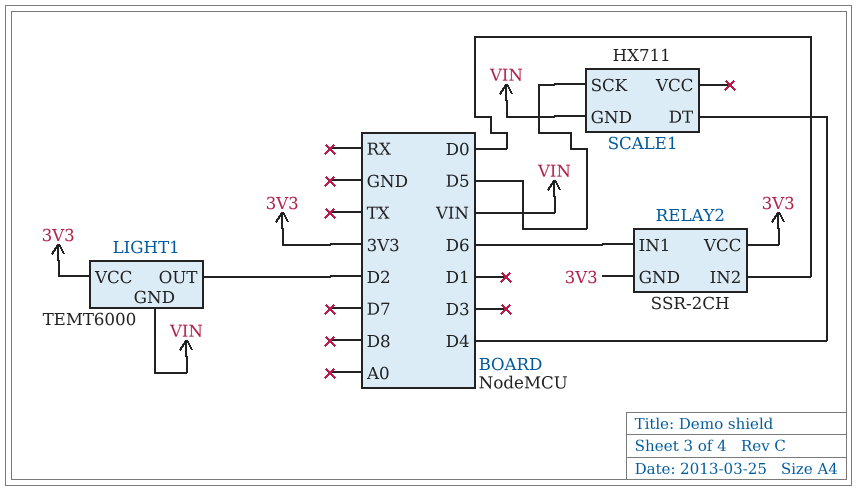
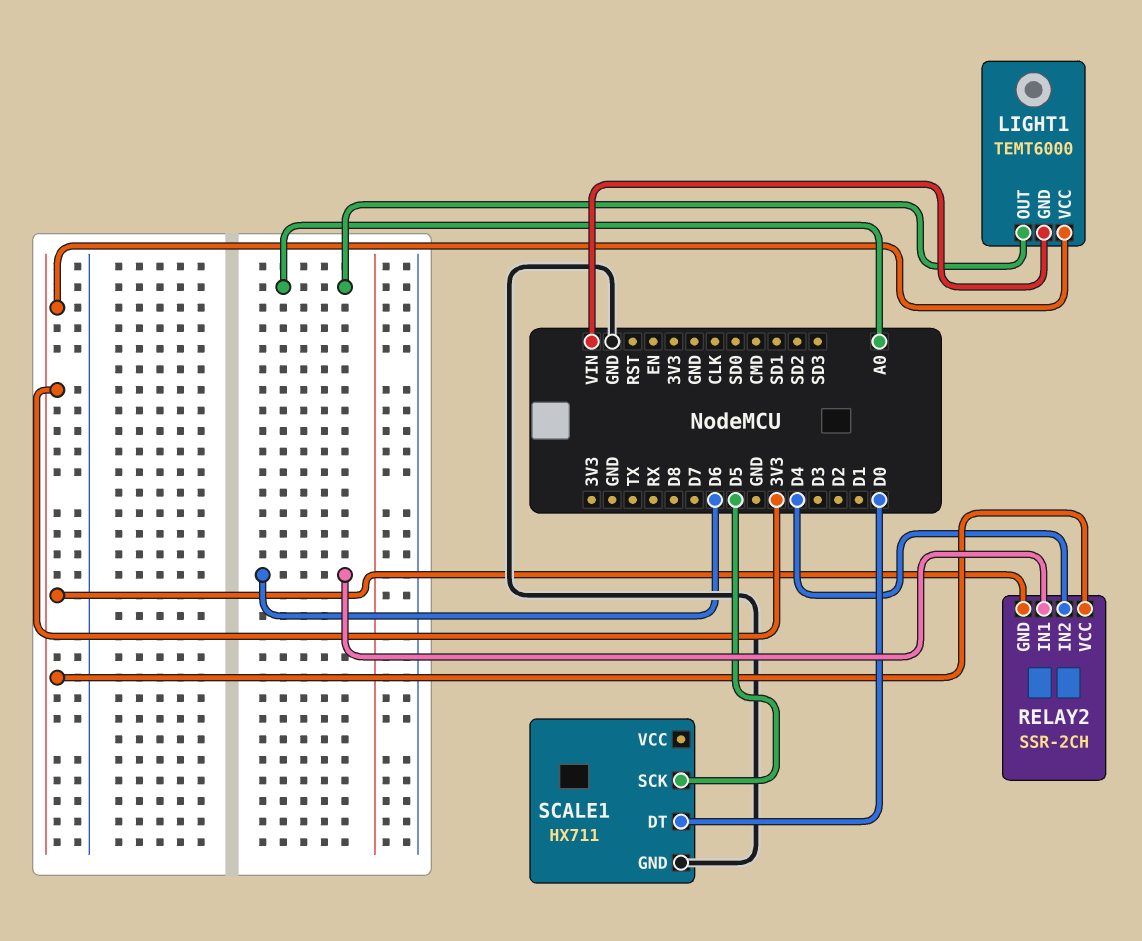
LIGHT1 pin OUT: D2 -> A0
RELAY2 pin IN2: D0 -> D4
SCALE1 pin DT: D4 -> D0
SCALE1 pin GND: VIN -> GND

